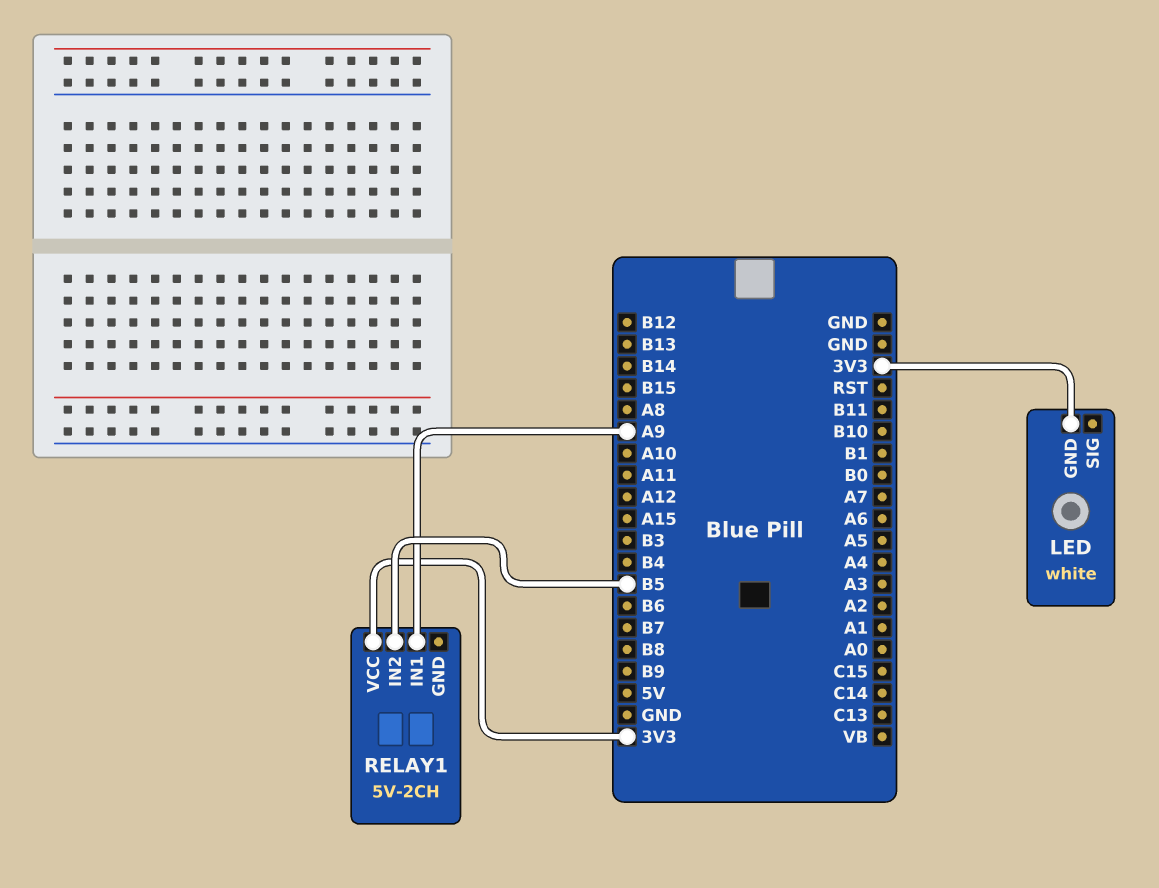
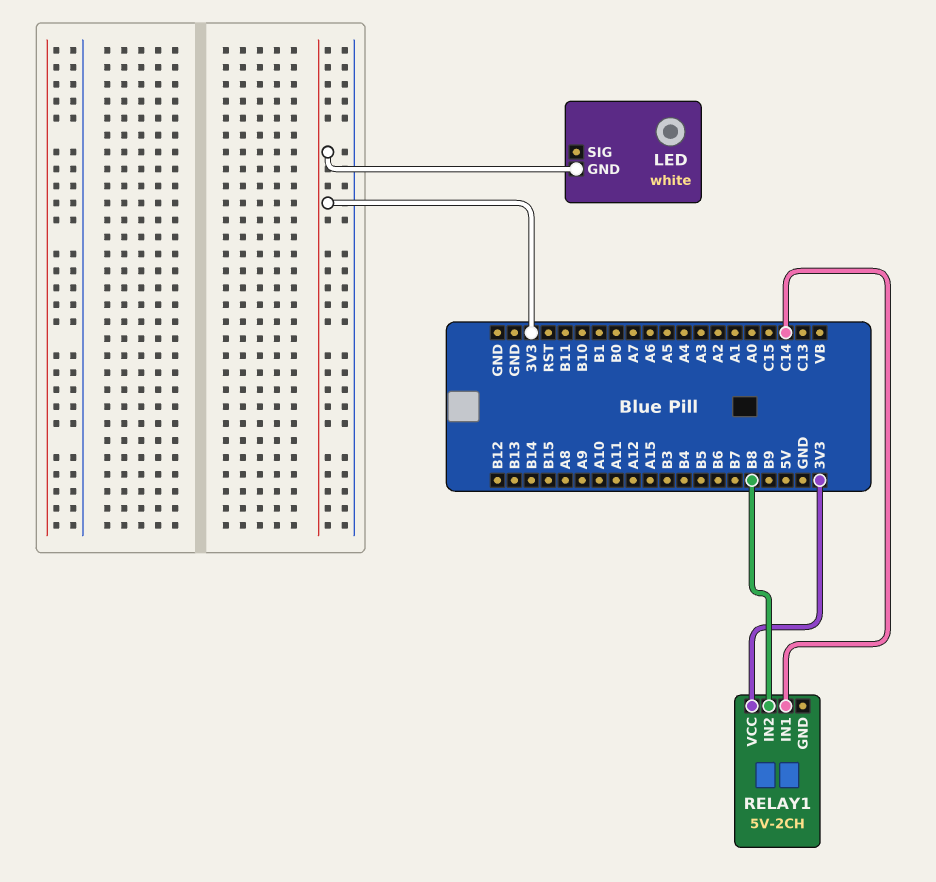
RELAY1 pin IN1: A9 -> C14
RELAY1 pin IN2: B5 -> B8

